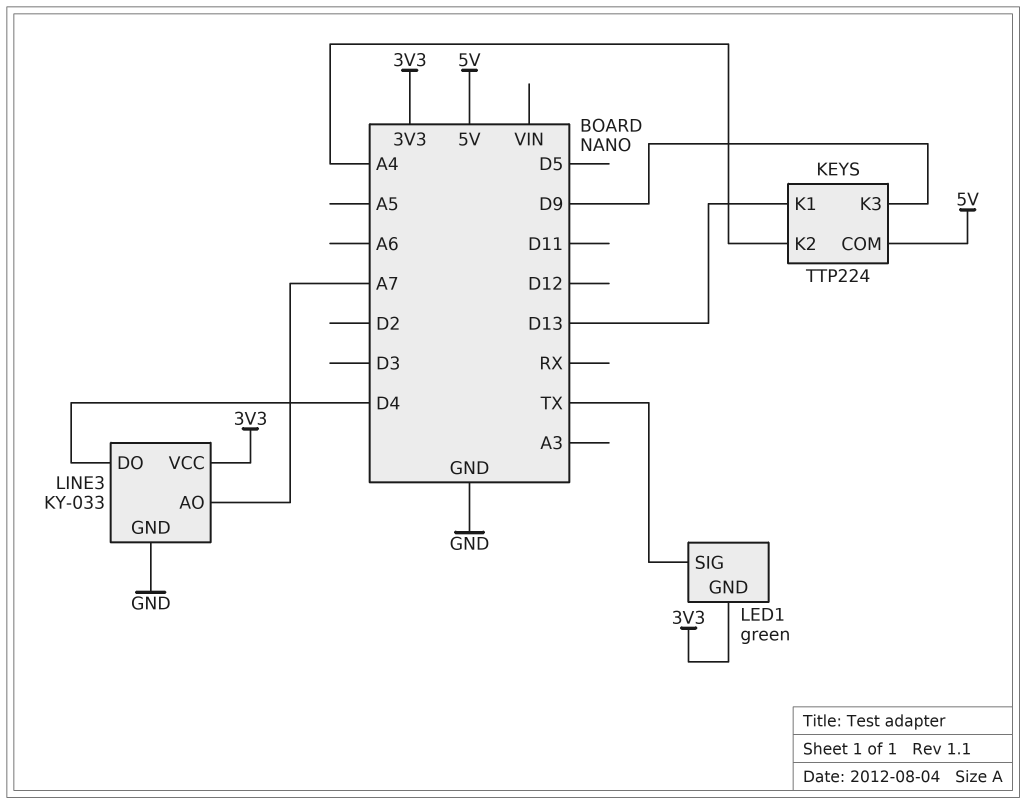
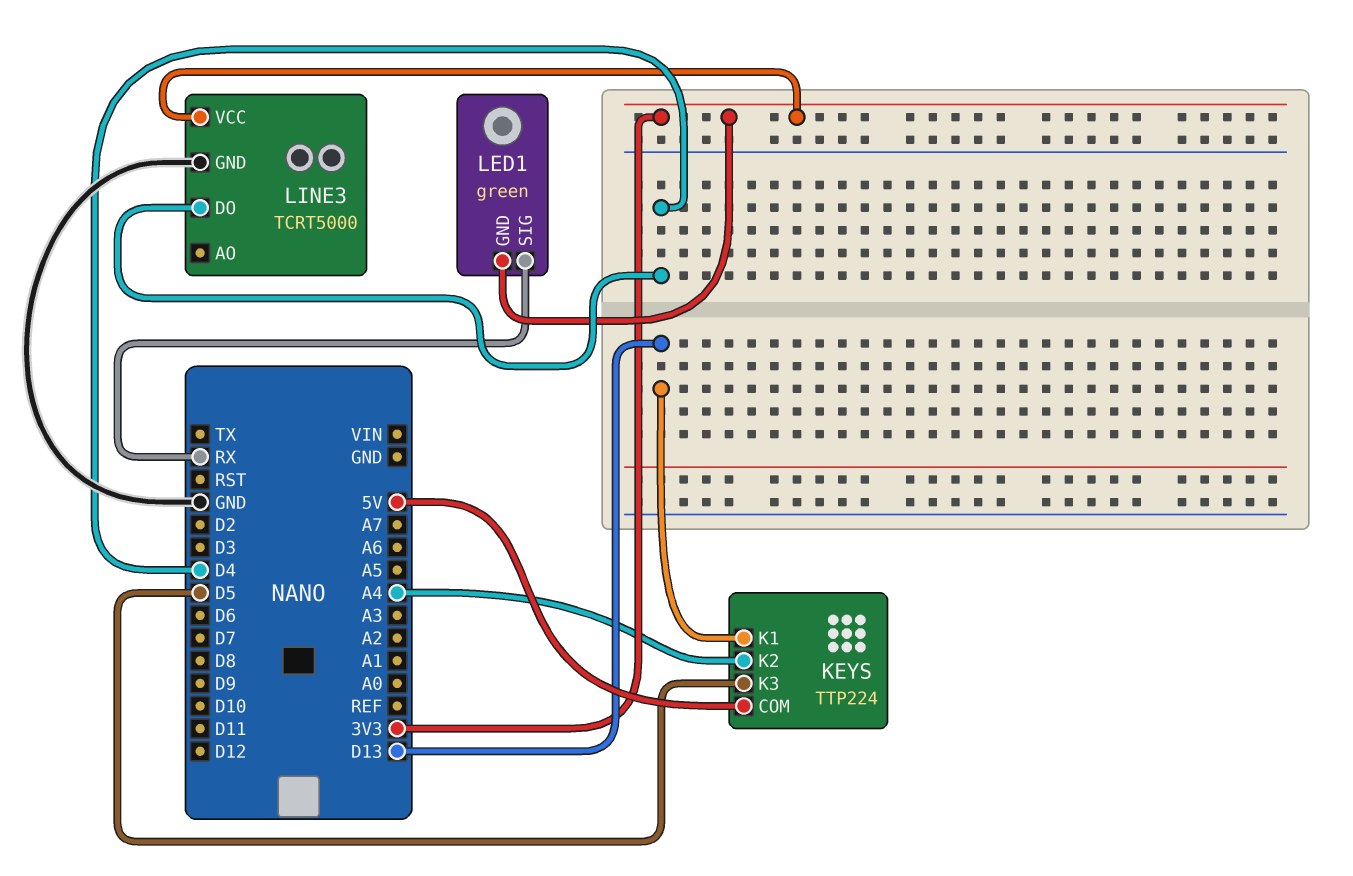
KEYS pin K3: D9 -> D5
LED1 pin SIG: TX -> RX
LINE3: KY-033 -> TCRT5000
LINE3 pin AO: A7 -> none

